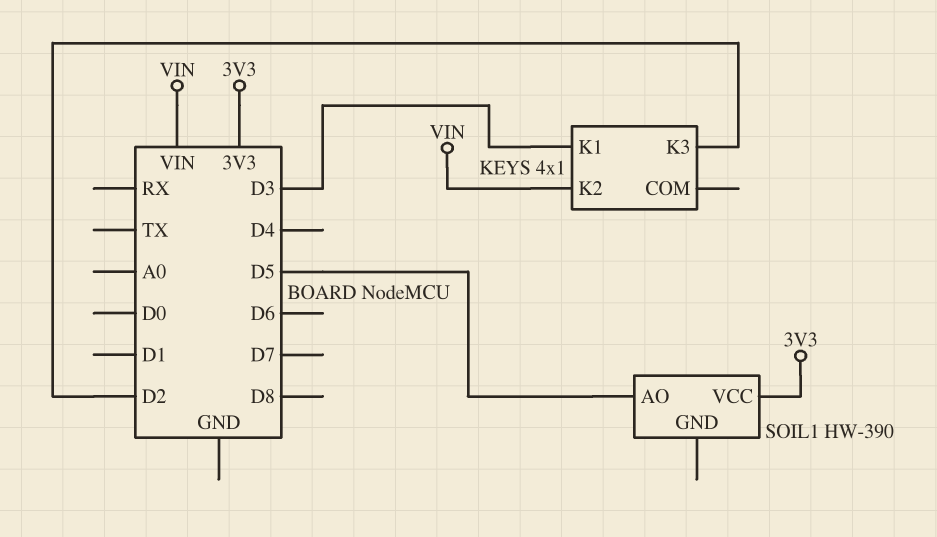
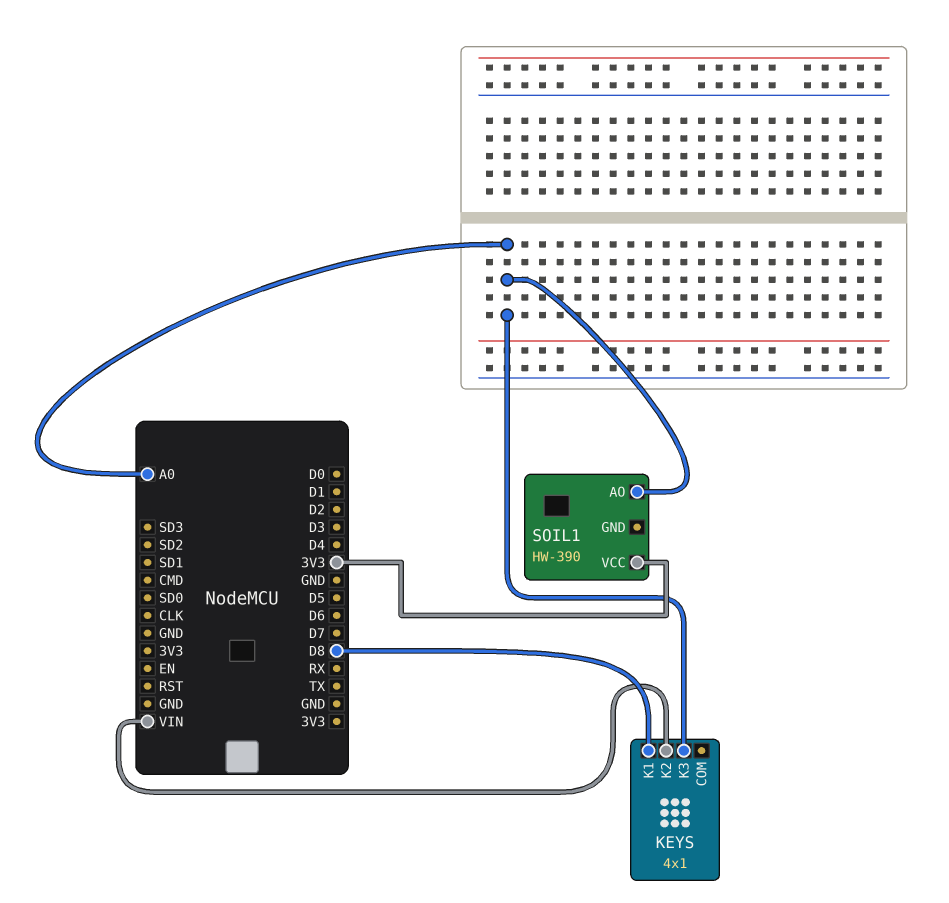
KEYS pin K1: D3 -> D8
KEYS pin K3: D2 -> A0
SOIL1 pin AO: D5 -> A0

